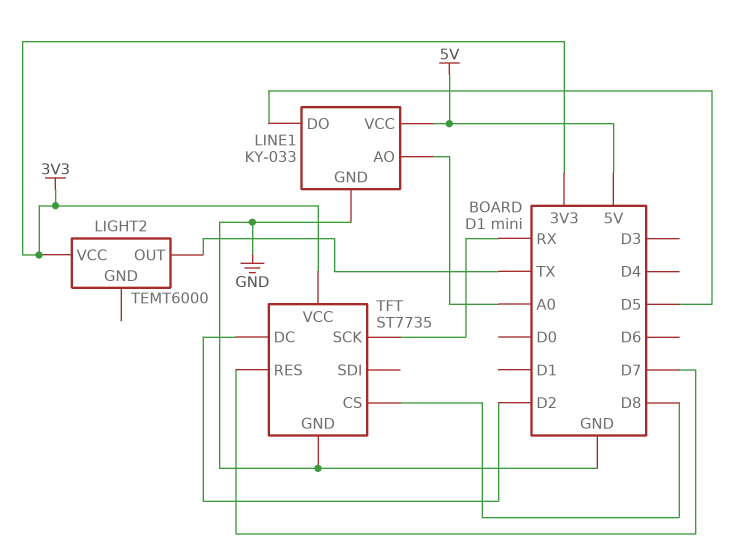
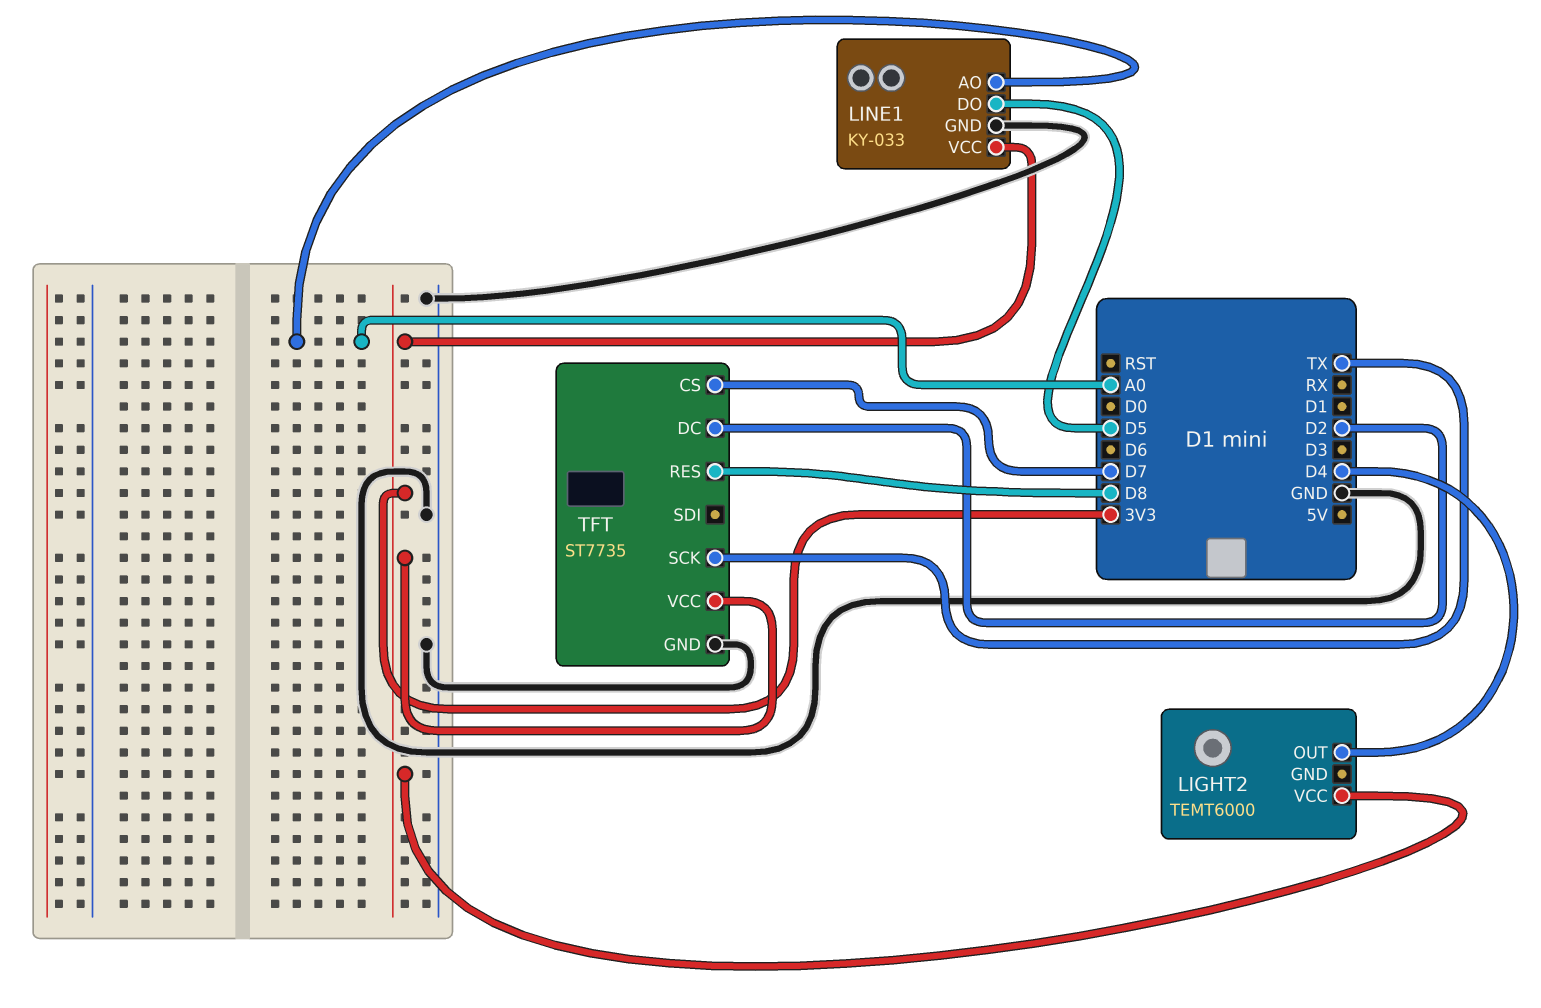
LIGHT2 pin OUT: TX -> D4
LINE1 pin VCC: 5V -> 3V3
TFT pin CS: D8 -> D7
TFT pin RES: D7 -> D8
TFT pin SCK: RX -> TX

